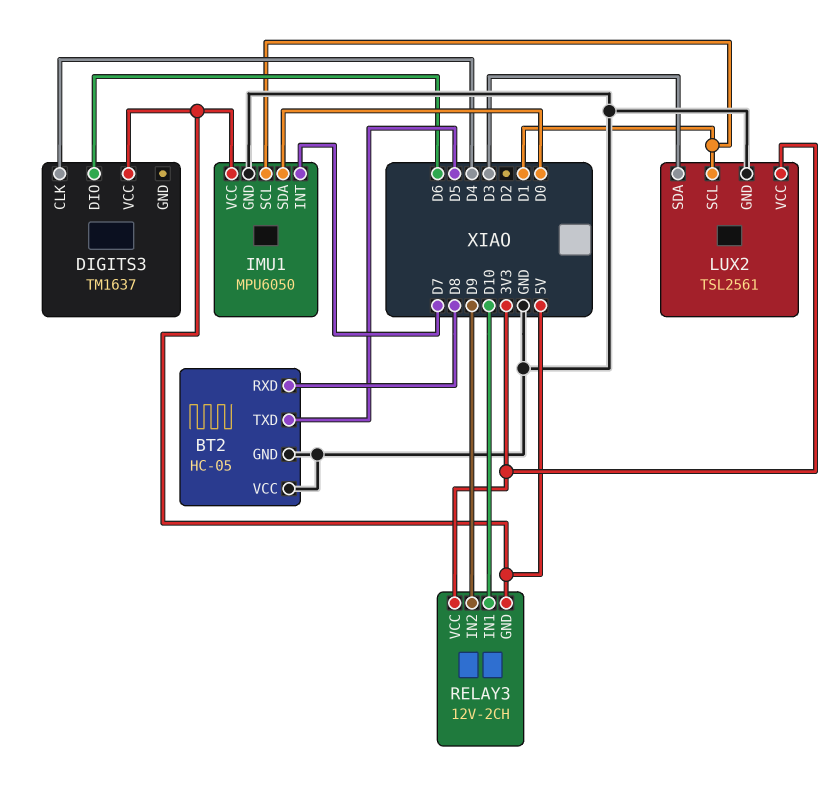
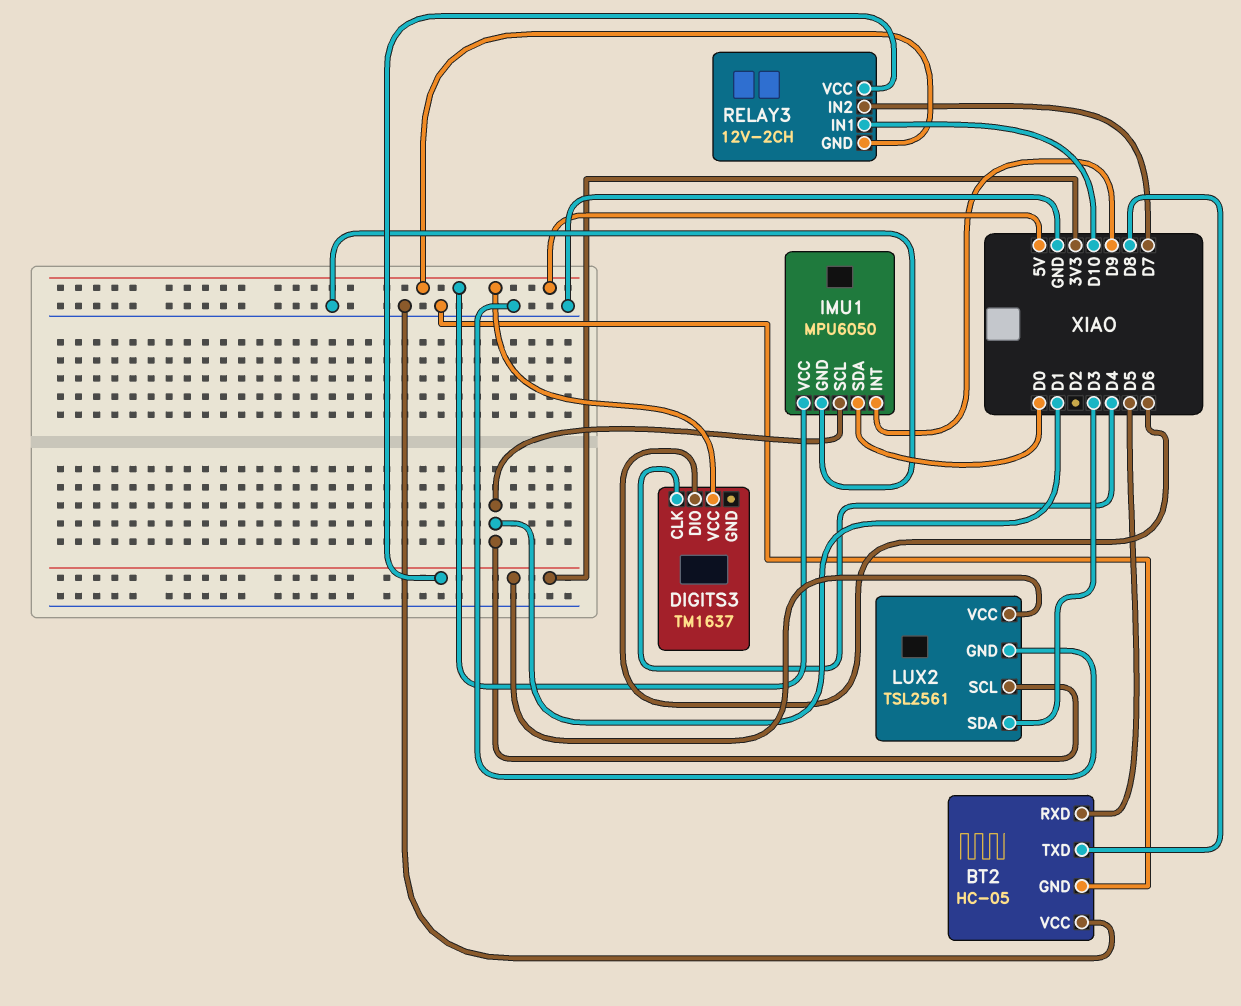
BT2 pin RXD: D8 -> D5
BT2 pin TXD: D5 -> D8
IMU1 pin INT: D7 -> D9
RELAY3 pin IN2: D9 -> D7

